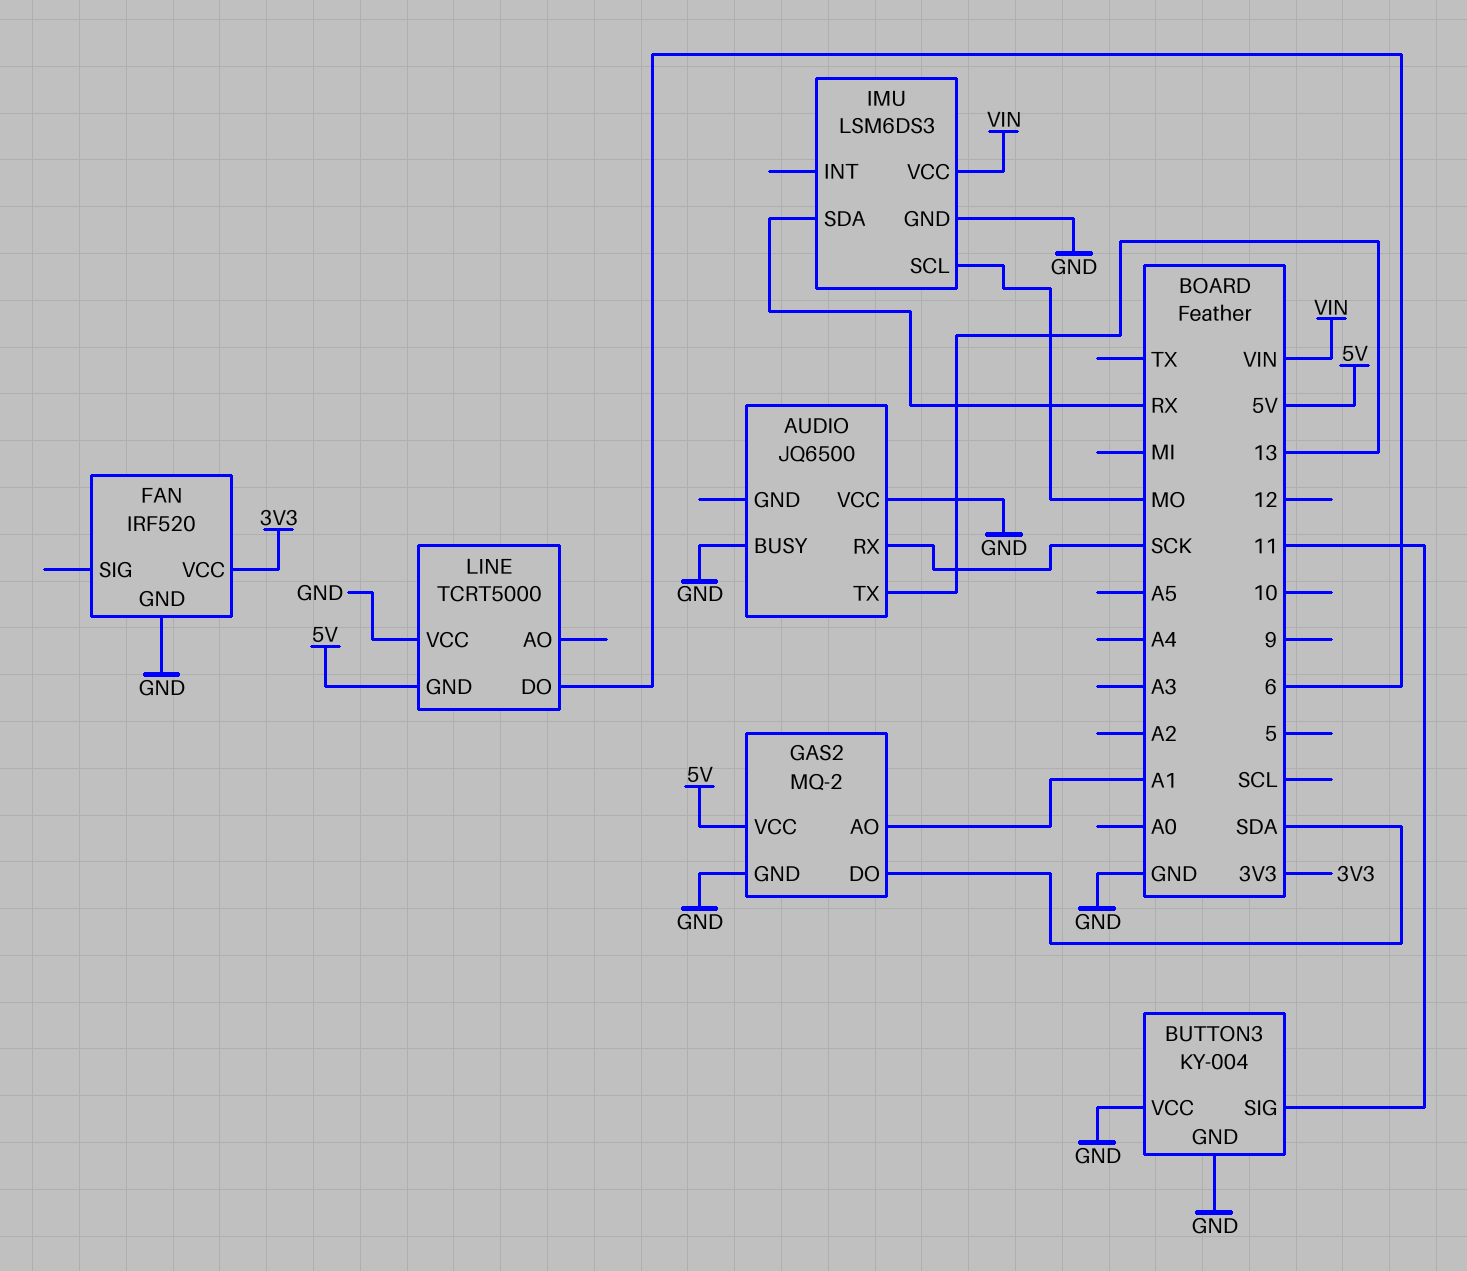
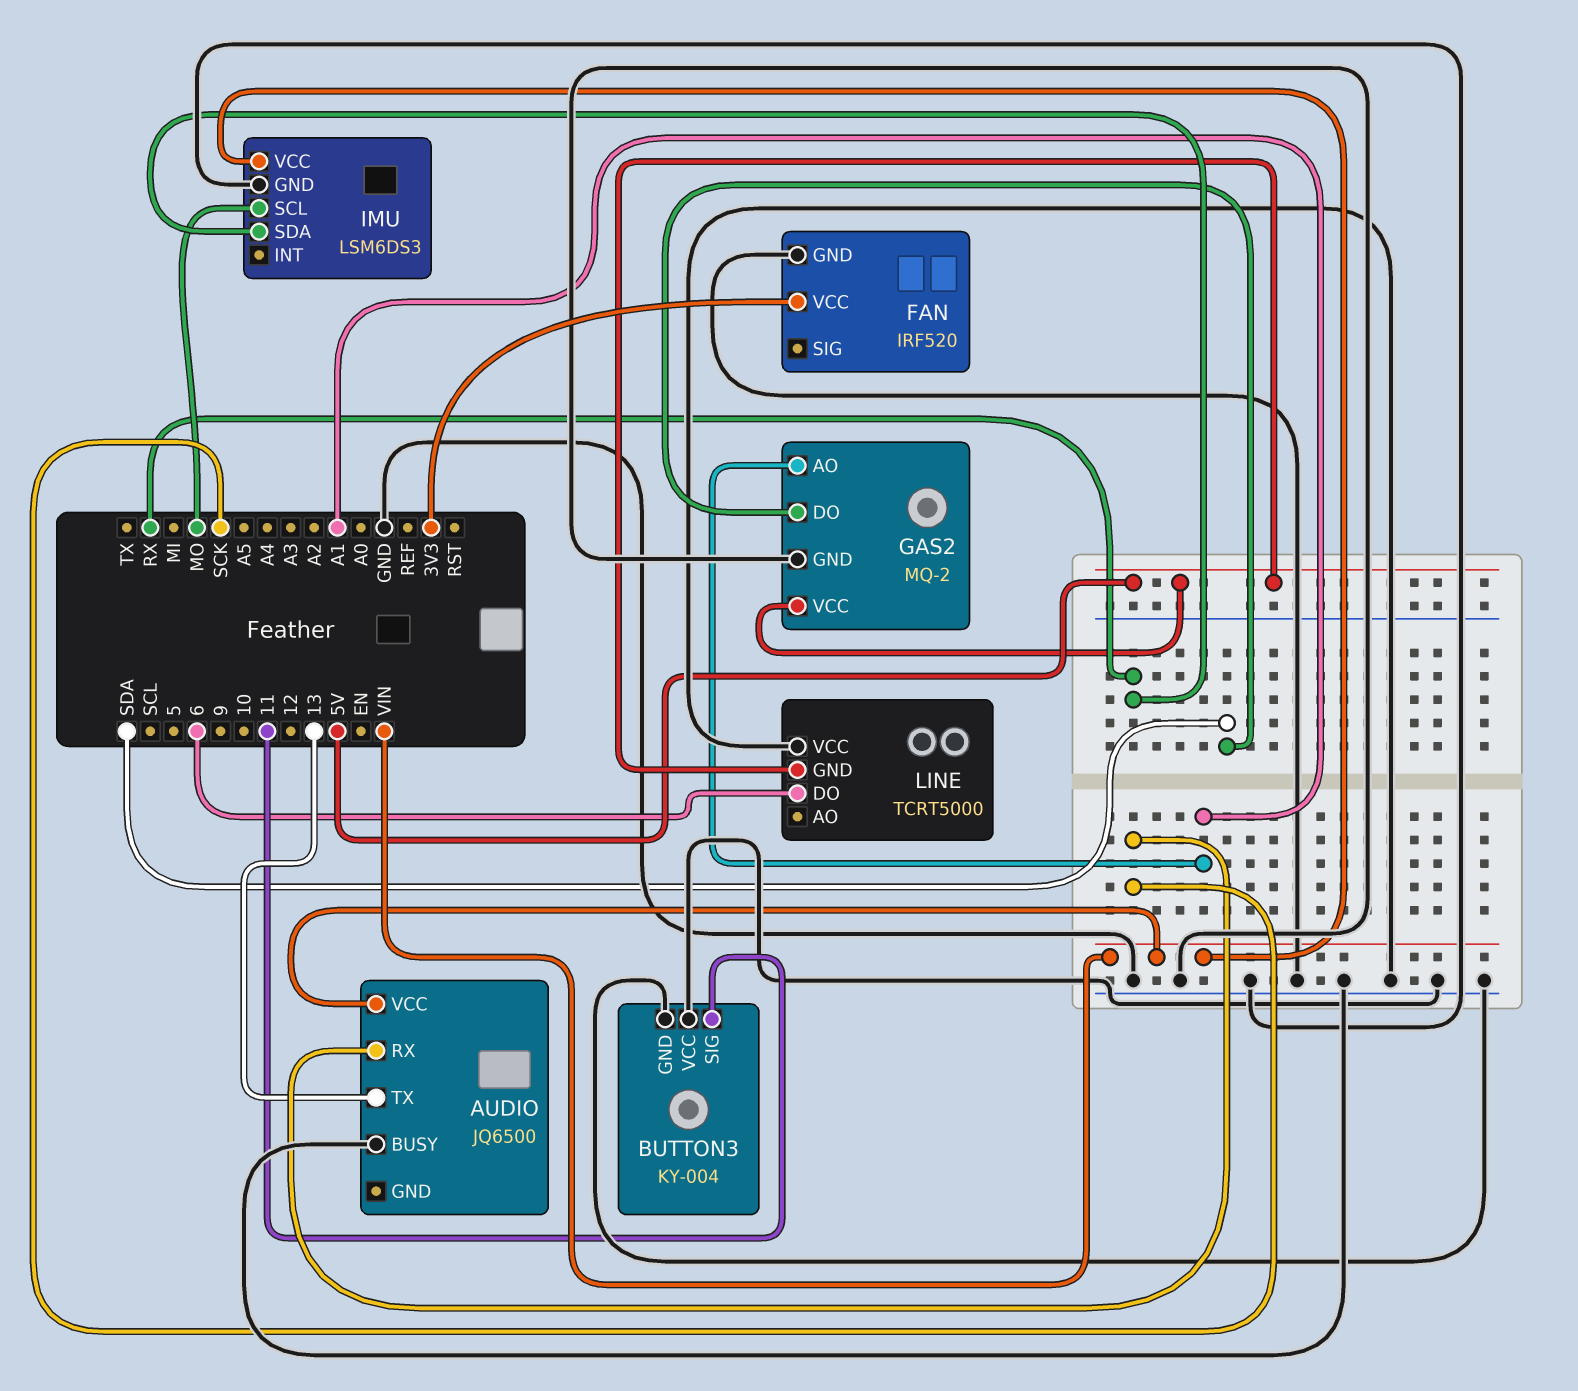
AUDIO pin VCC: GND -> VIN

